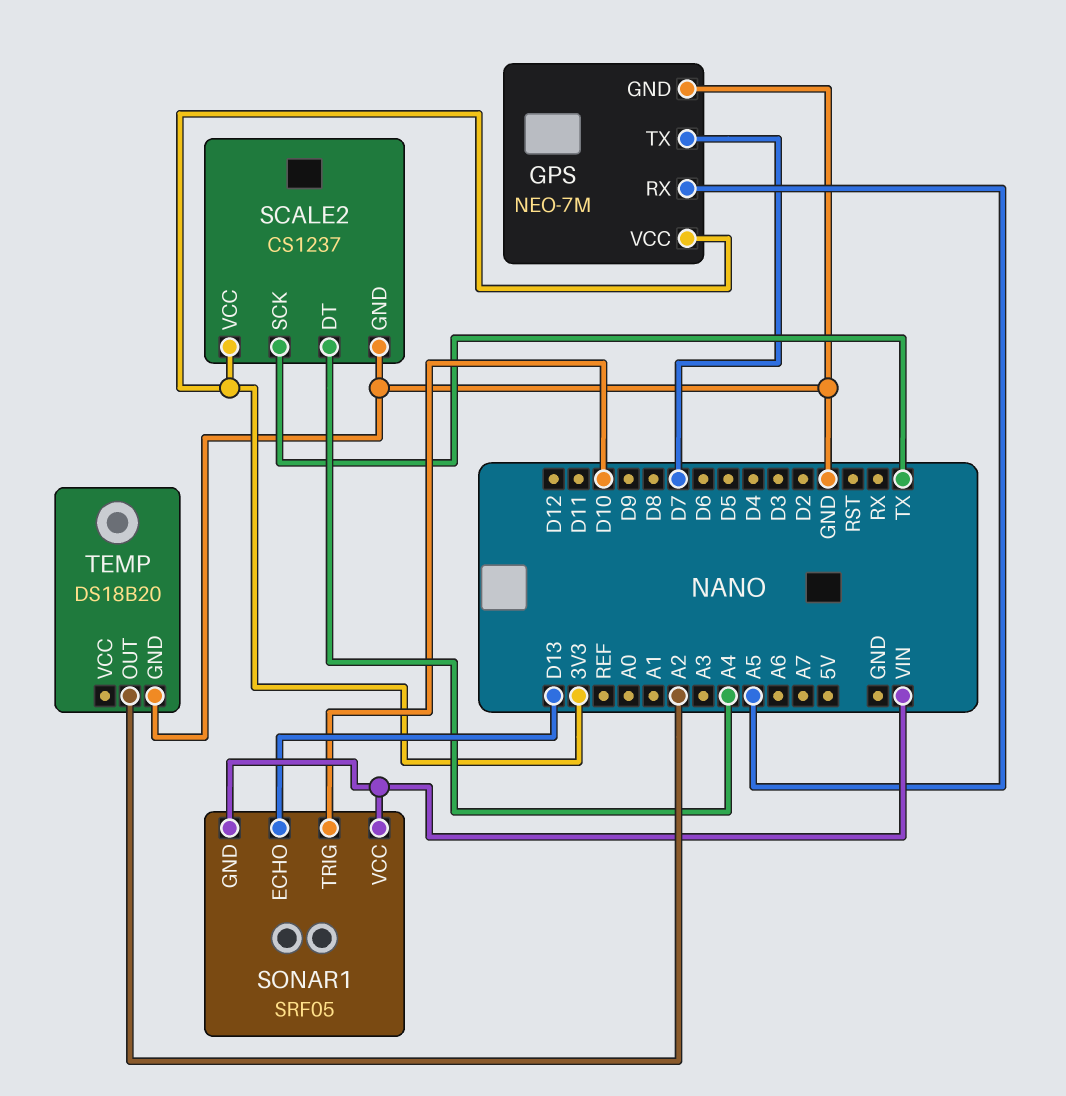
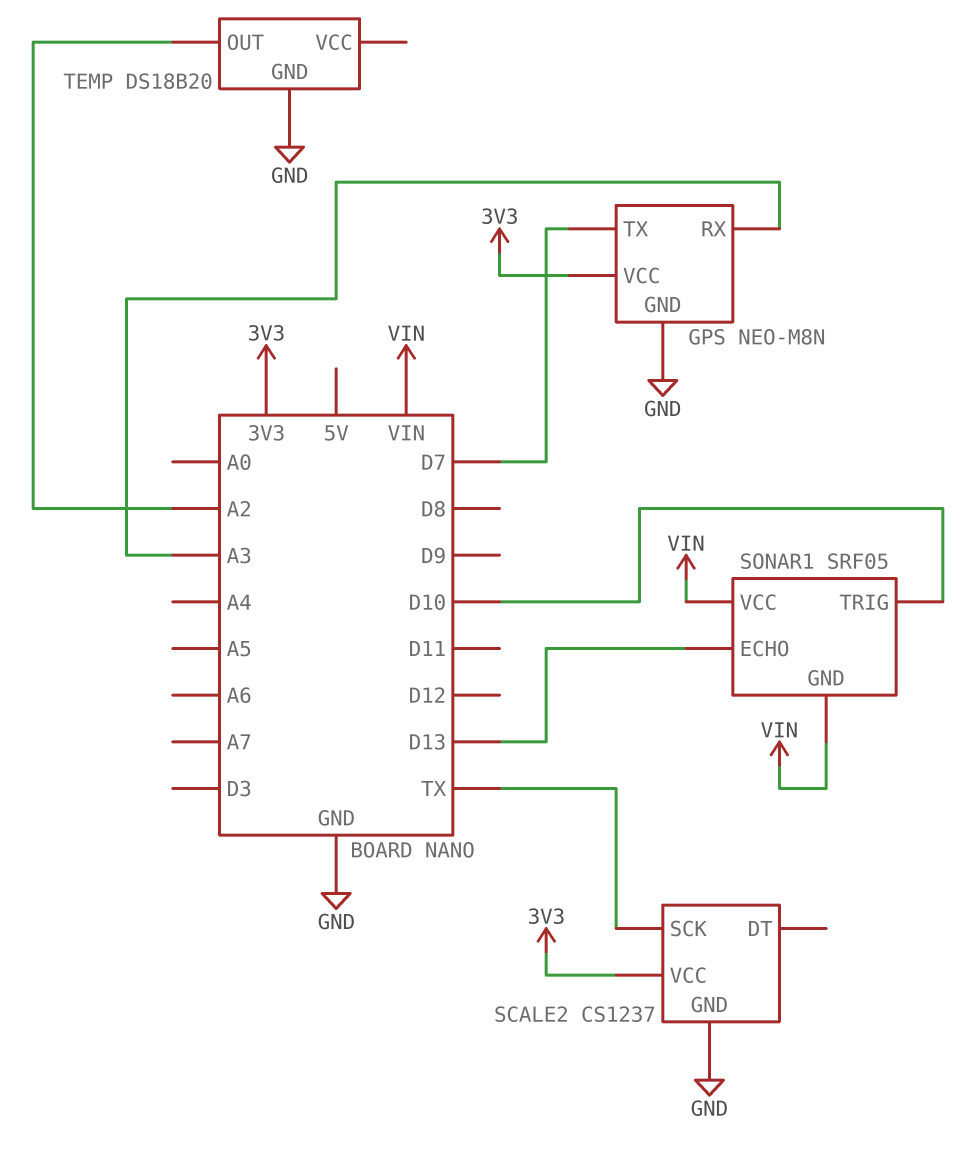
GPS: NEO-7M -> NEO-M8N
GPS pin RX: A5 -> A3
SCALE2 pin DT: A4 -> none

